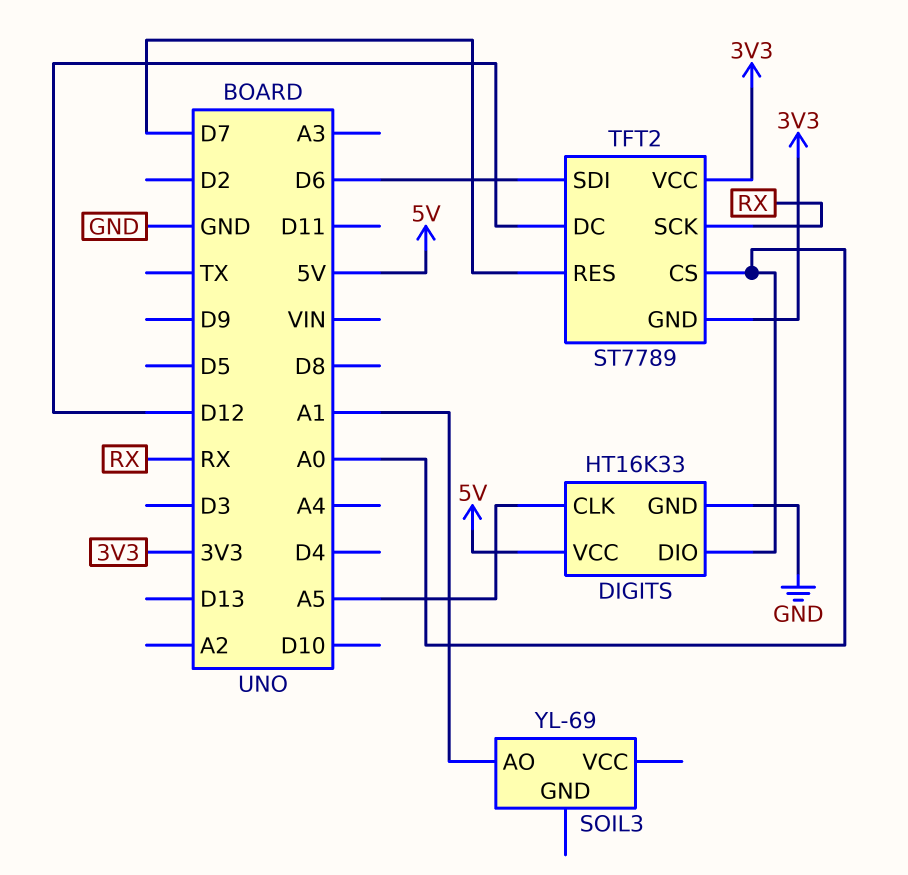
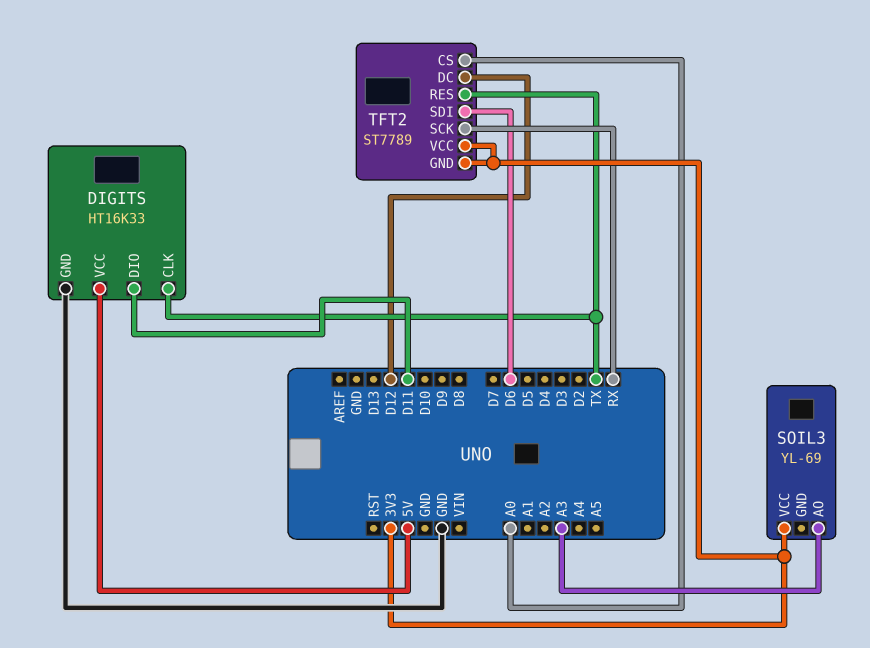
DIGITS pin CLK: A5 -> TX
DIGITS pin DIO: A0 -> D11
SOIL3 pin AO: A1 -> A3
SOIL3 pin VCC: none -> 3V3
TFT2 pin RES: D7 -> TX

